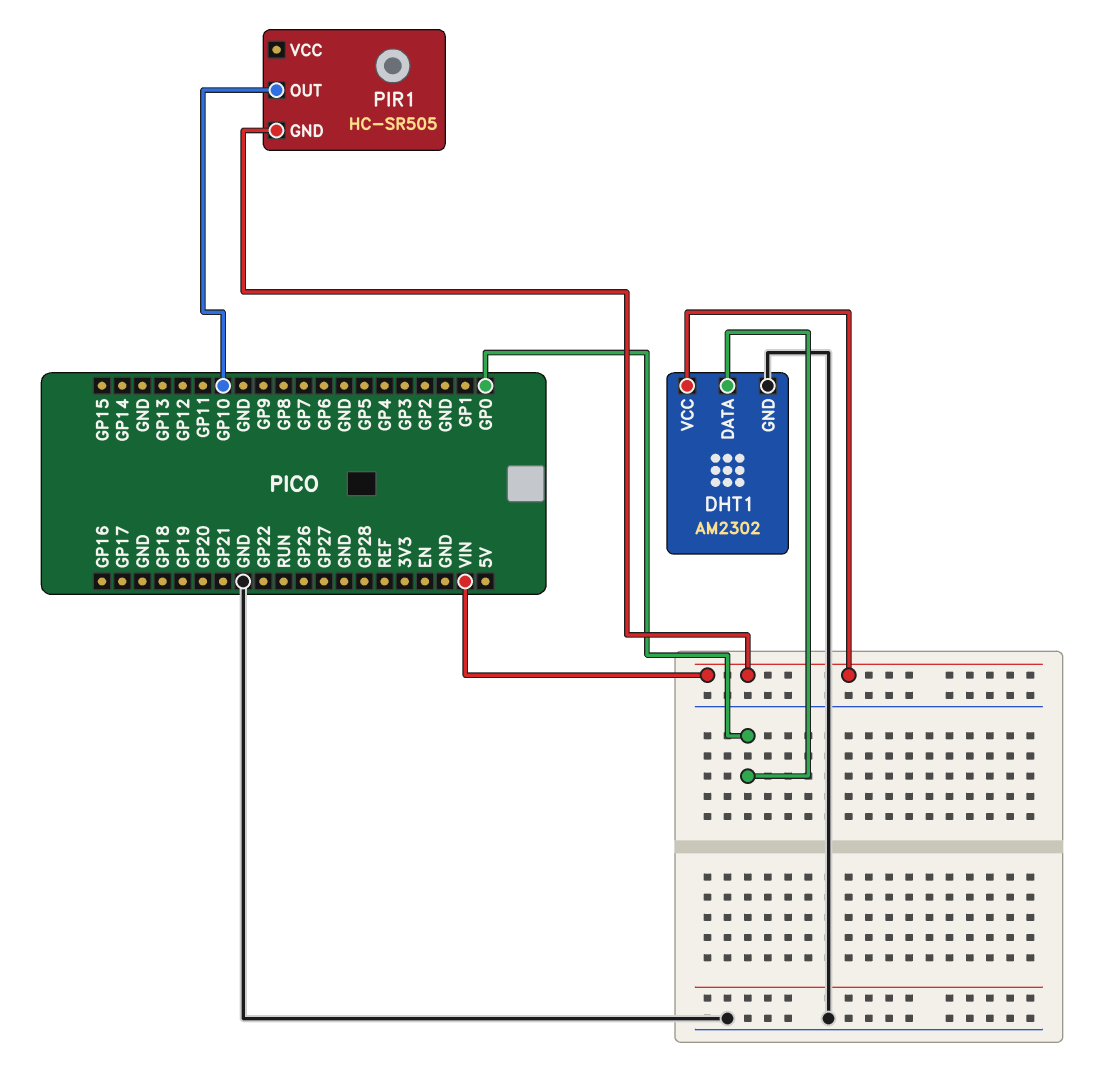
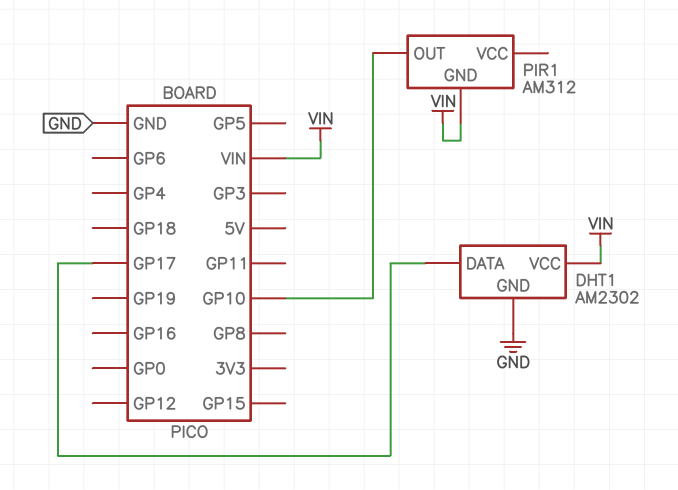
DHT1 pin DATA: GP0 -> GP17
PIR1: HC-SR505 -> AM312

